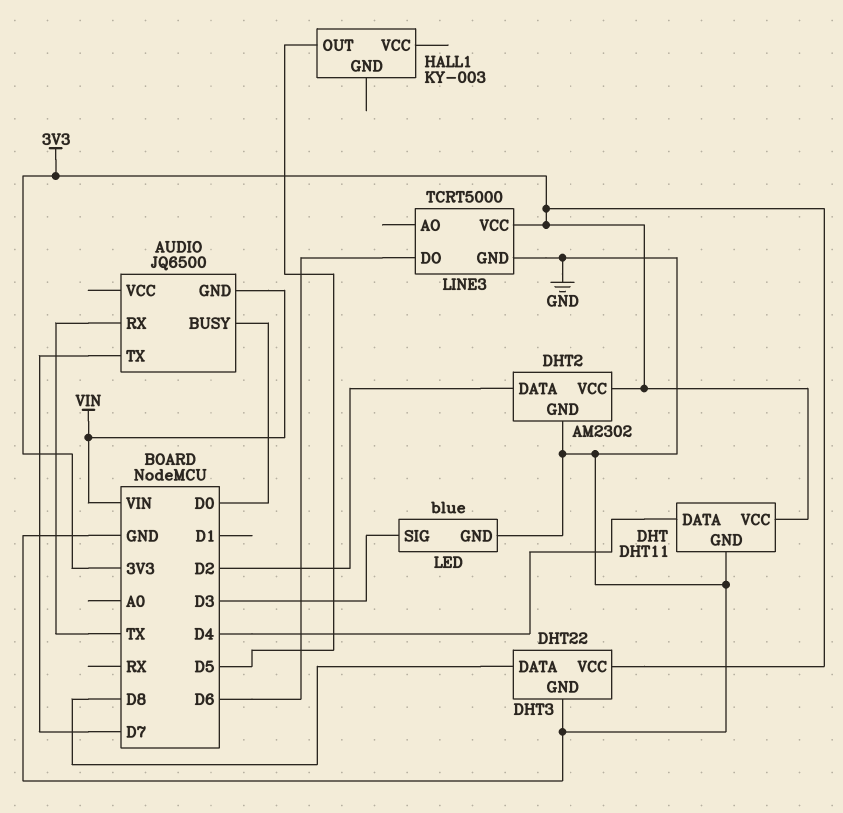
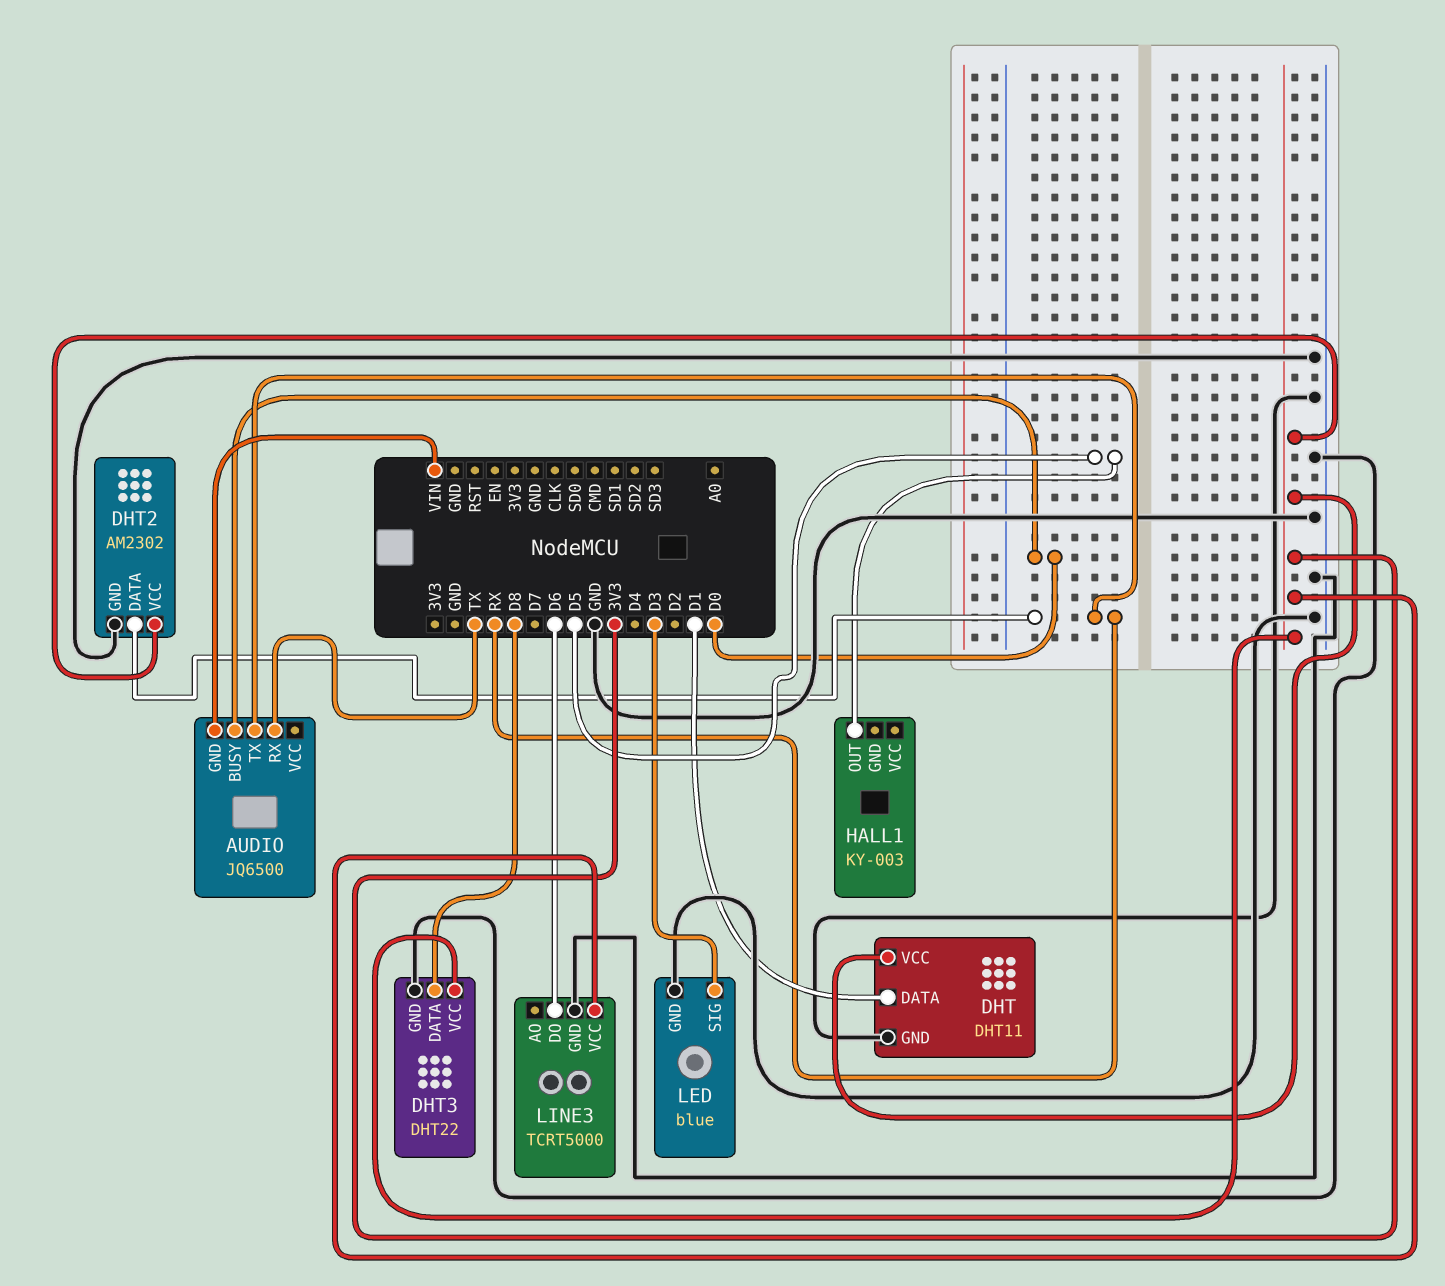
AUDIO pin TX: D7 -> RX
DHT pin DATA: D4 -> D1
DHT2 pin DATA: D2 -> RX

